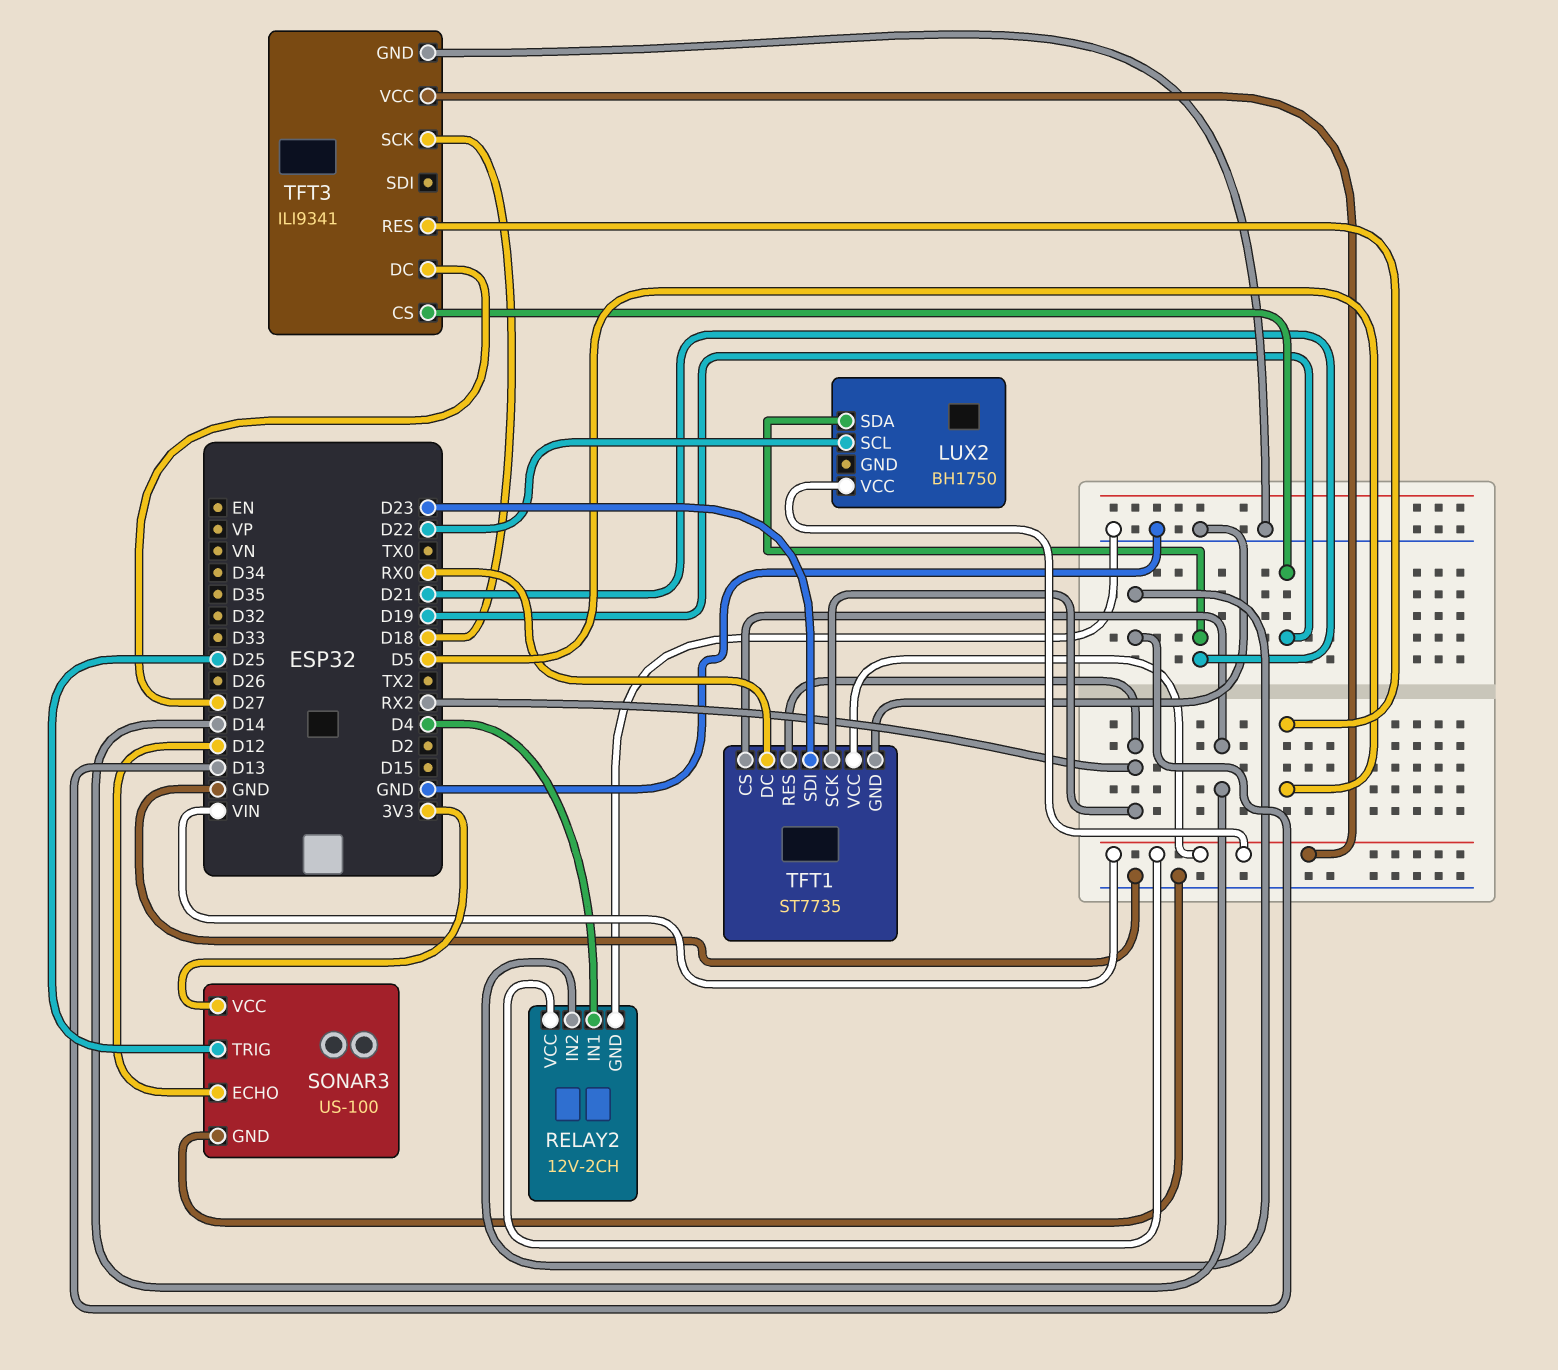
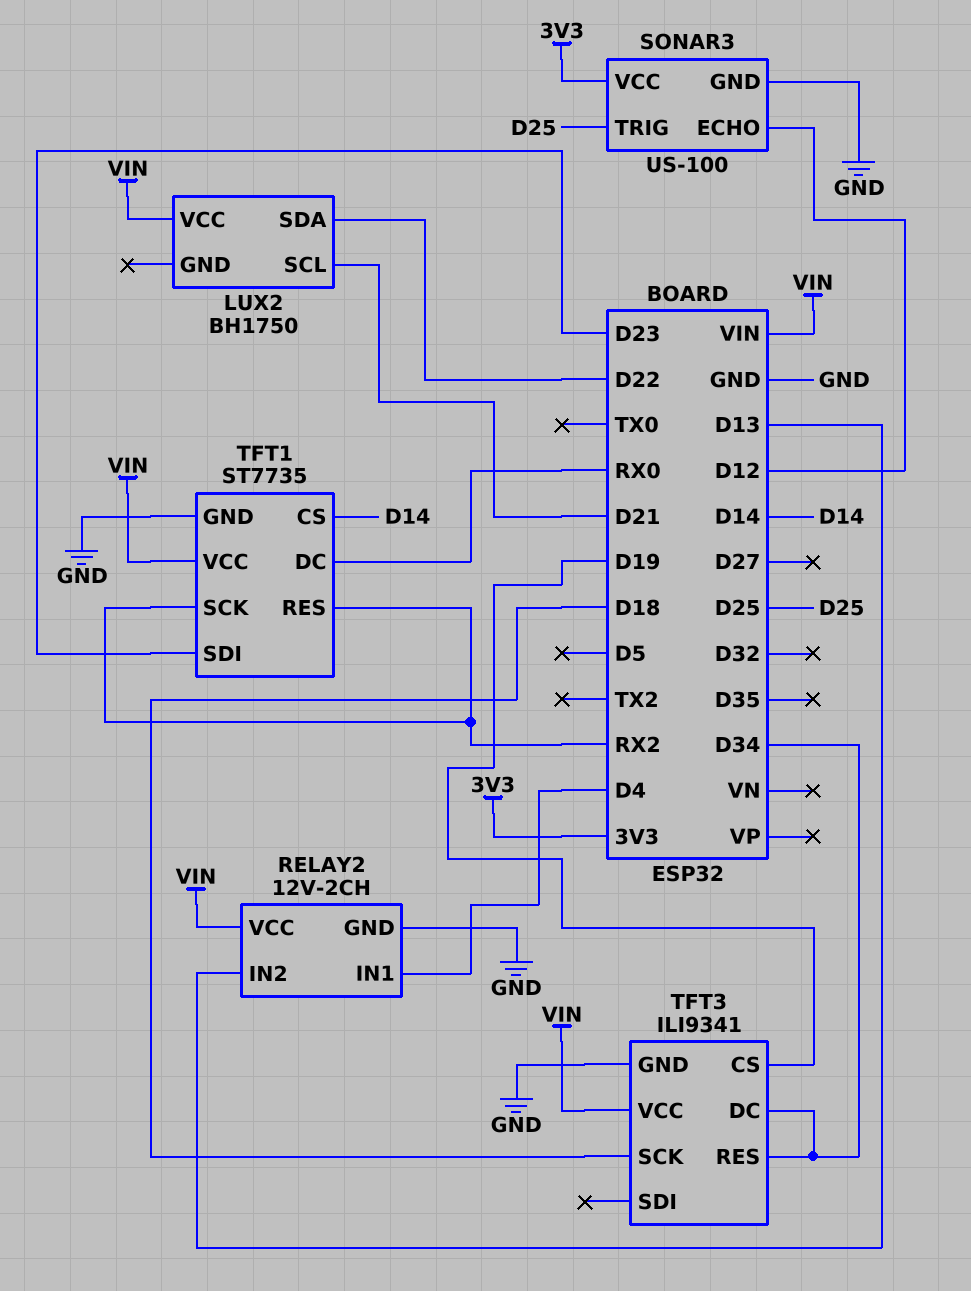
LUX2 pin SCL: D22 -> D21
LUX2 pin SDA: D21 -> D22
TFT3 pin DC: D27 -> D34
TFT3 pin RES: D5 -> D34

